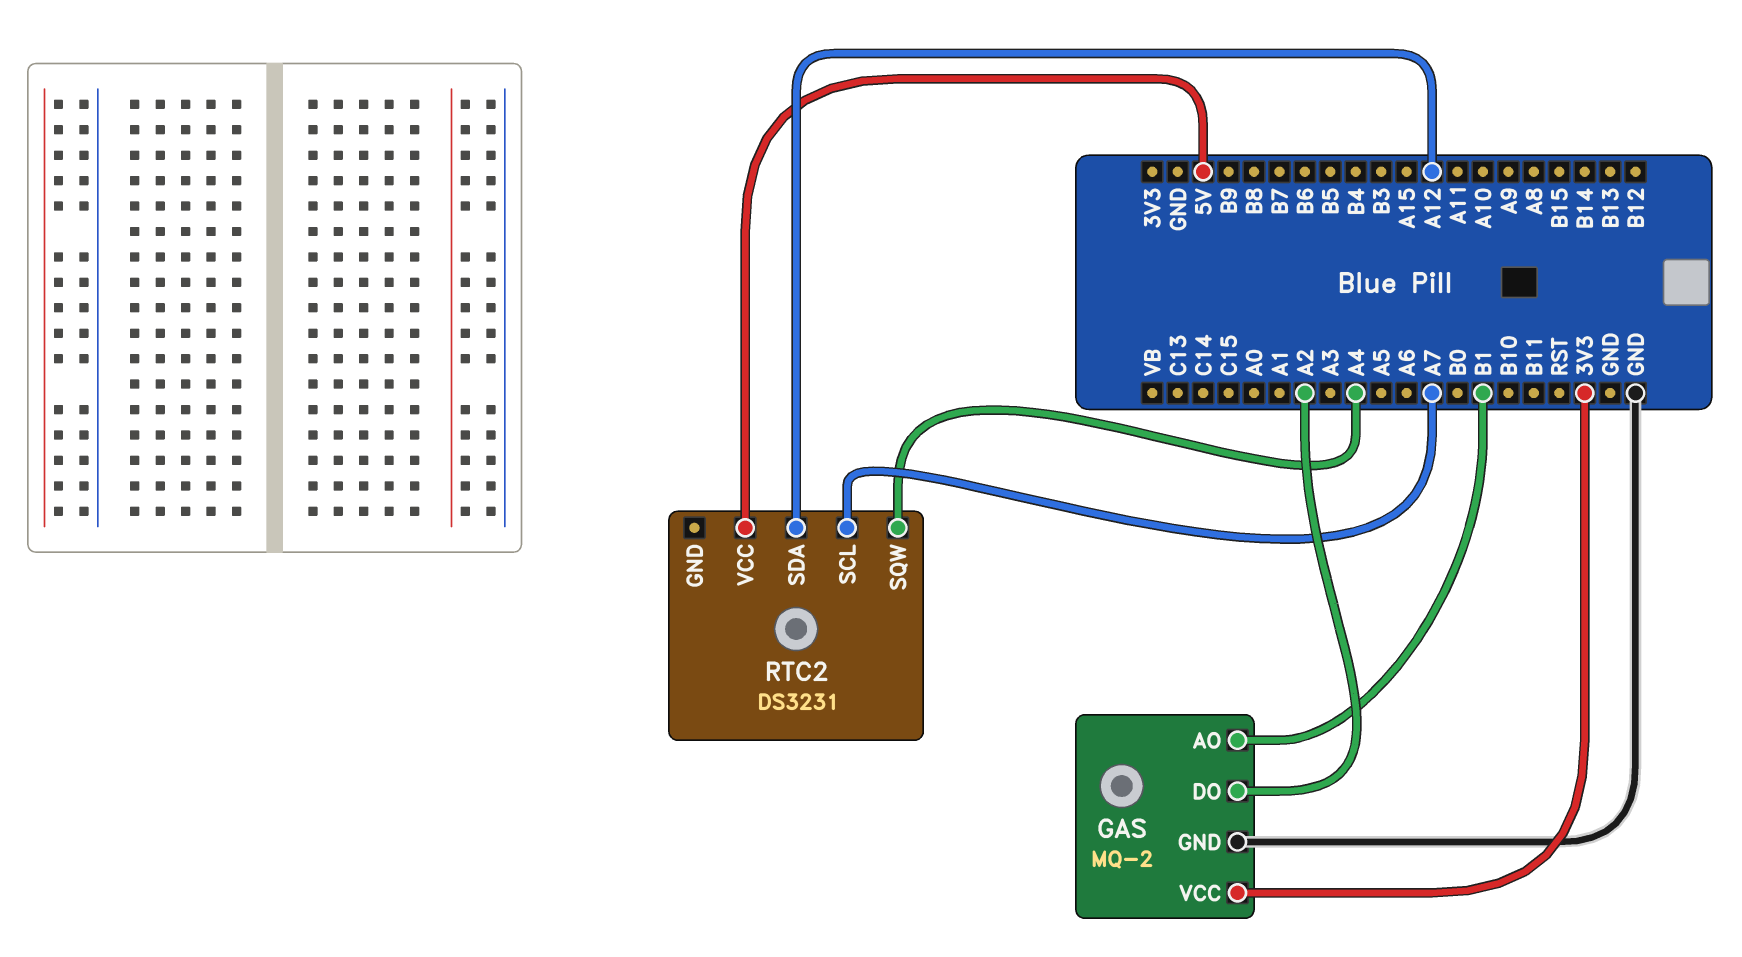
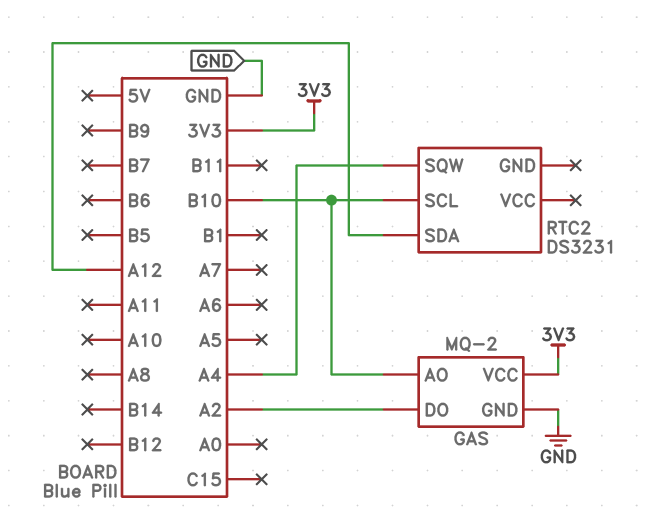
GAS pin AO: B1 -> B10
RTC2 pin SCL: A7 -> B10
RTC2 pin VCC: 5V -> none

